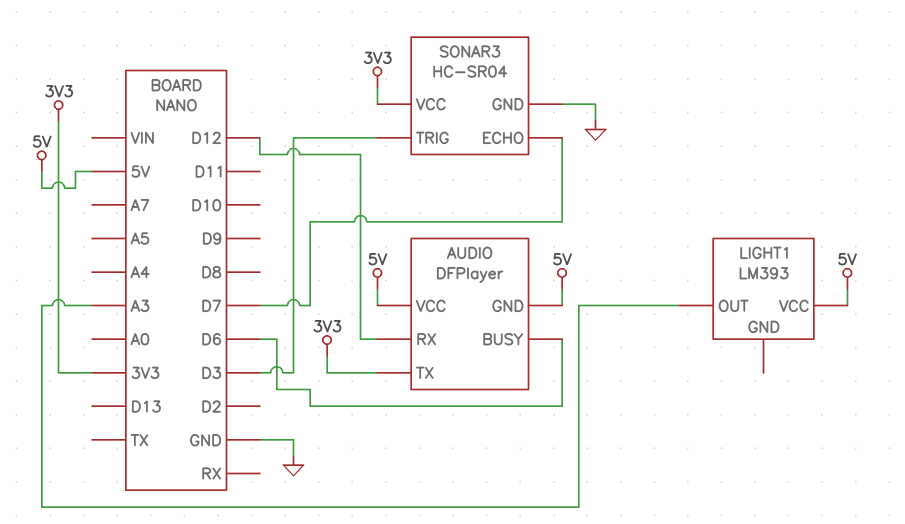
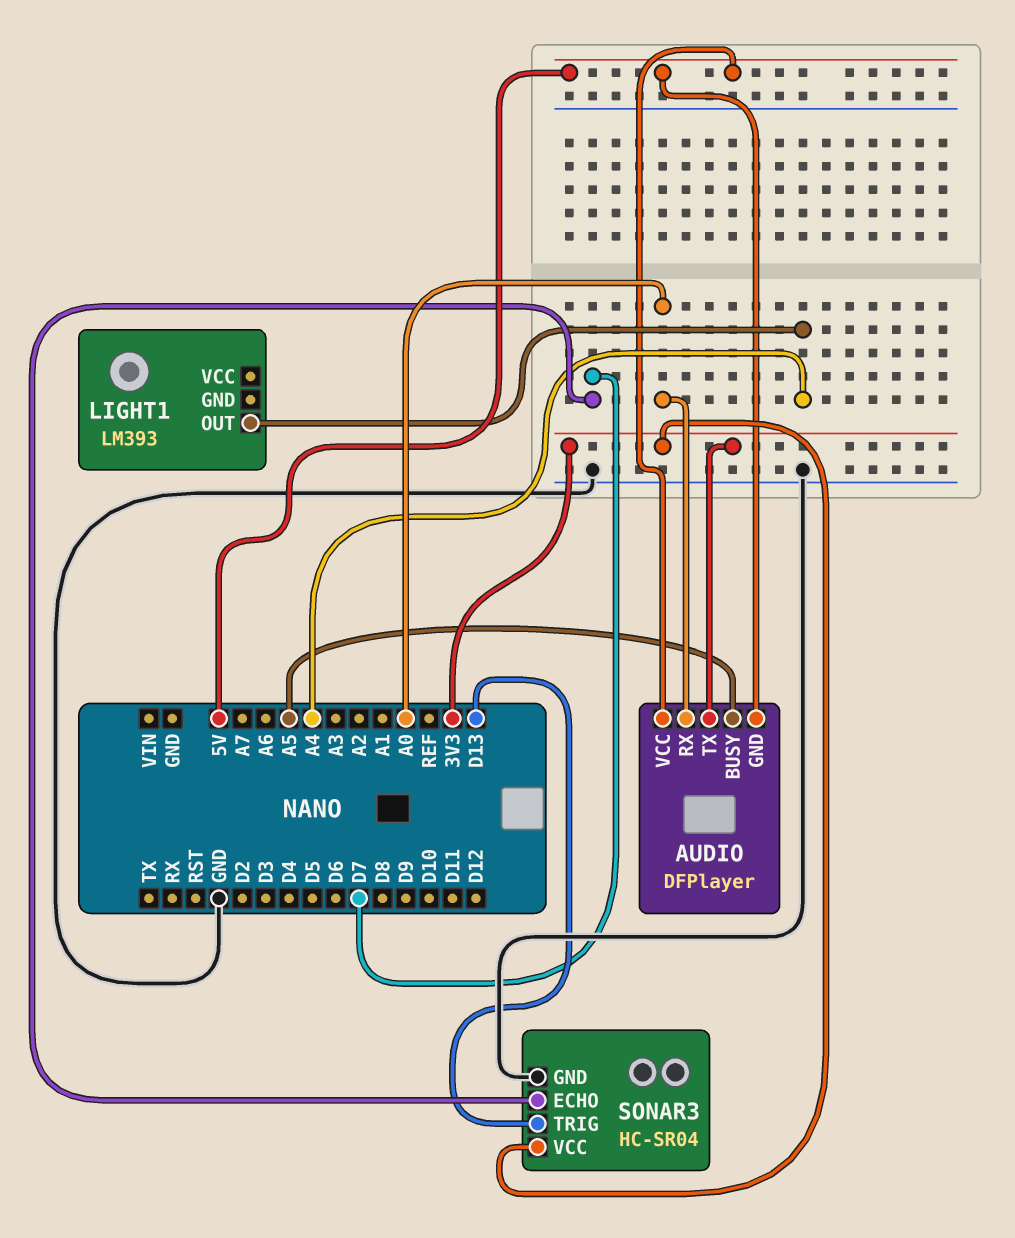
AUDIO pin BUSY: D6 -> A5
AUDIO pin RX: D12 -> A0
LIGHT1 pin OUT: A3 -> A4
LIGHT1 pin VCC: 5V -> none
SONAR3 pin TRIG: D3 -> D13

